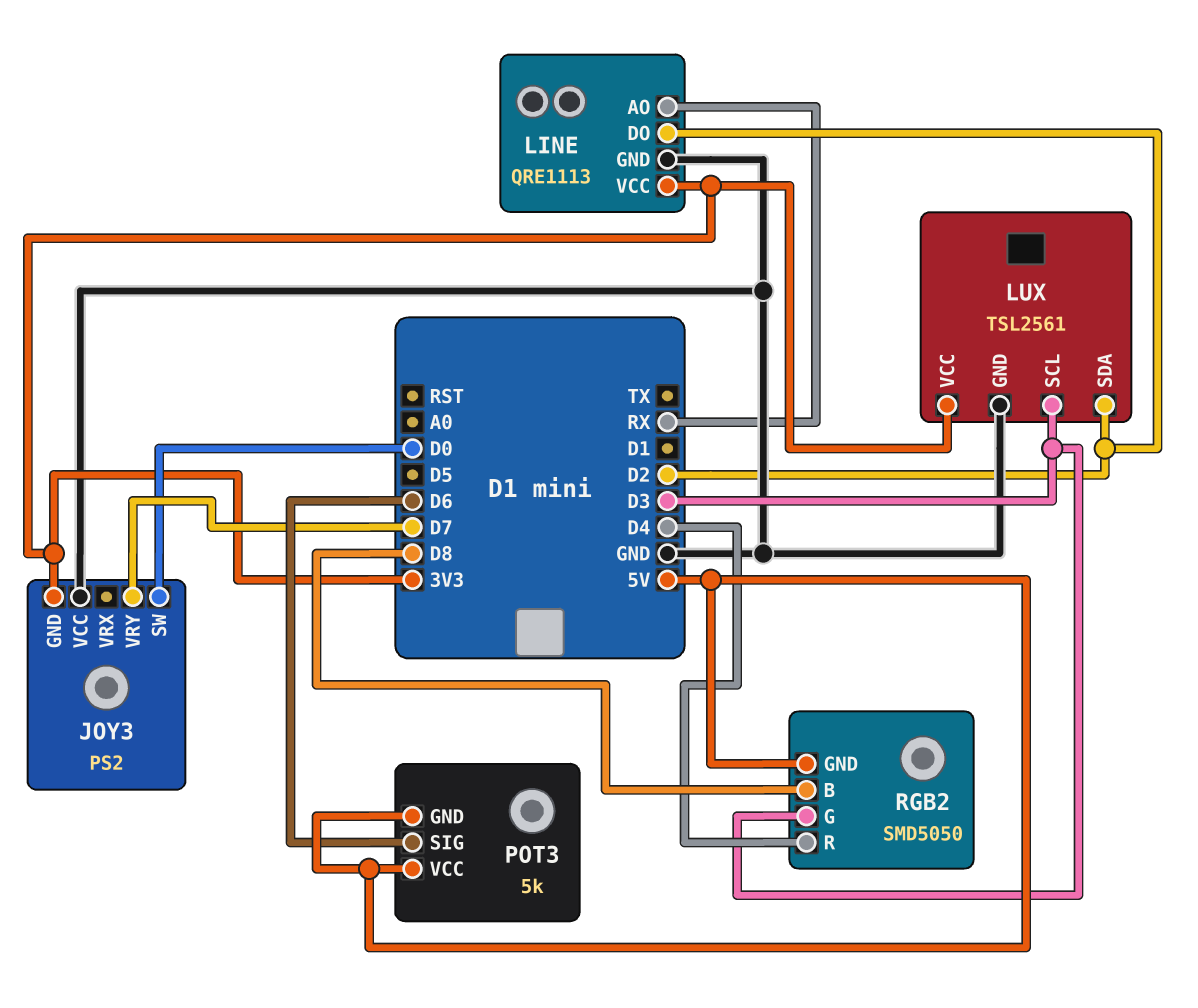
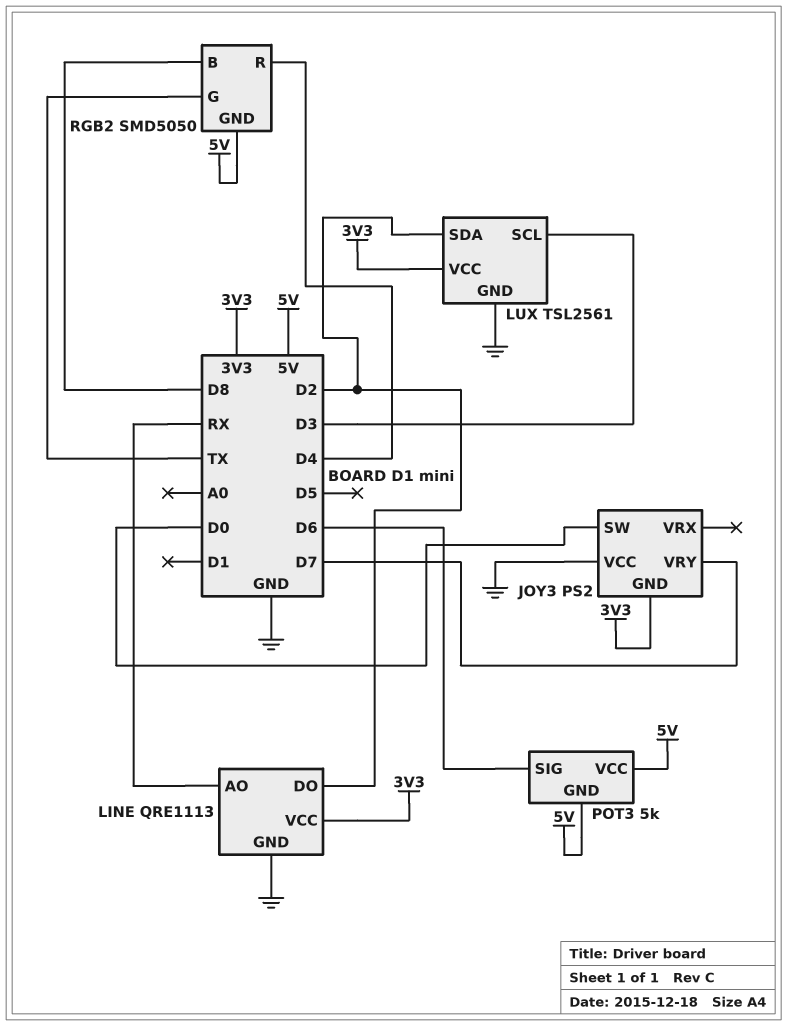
RGB2 pin G: D3 -> TX

